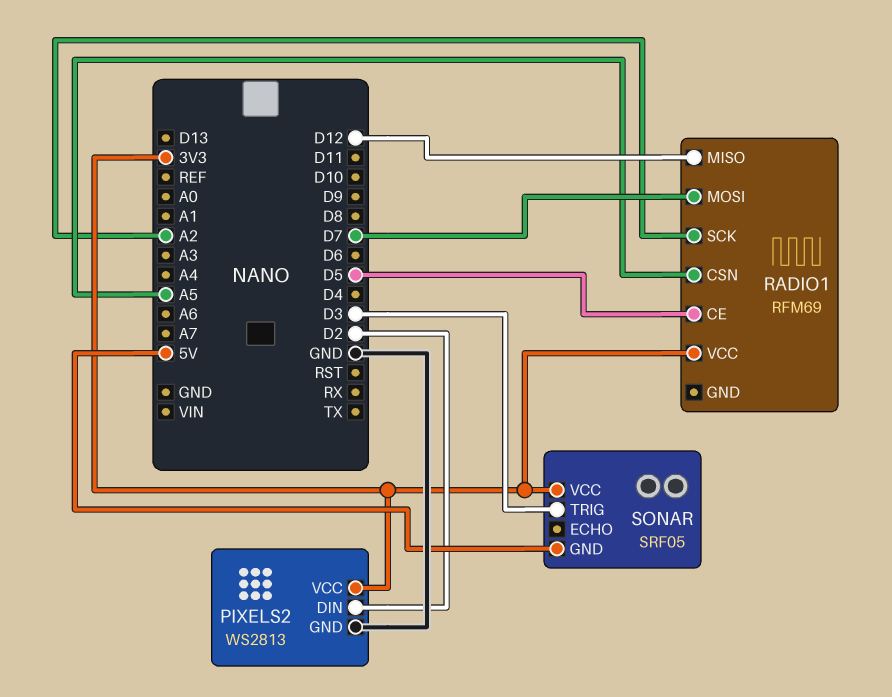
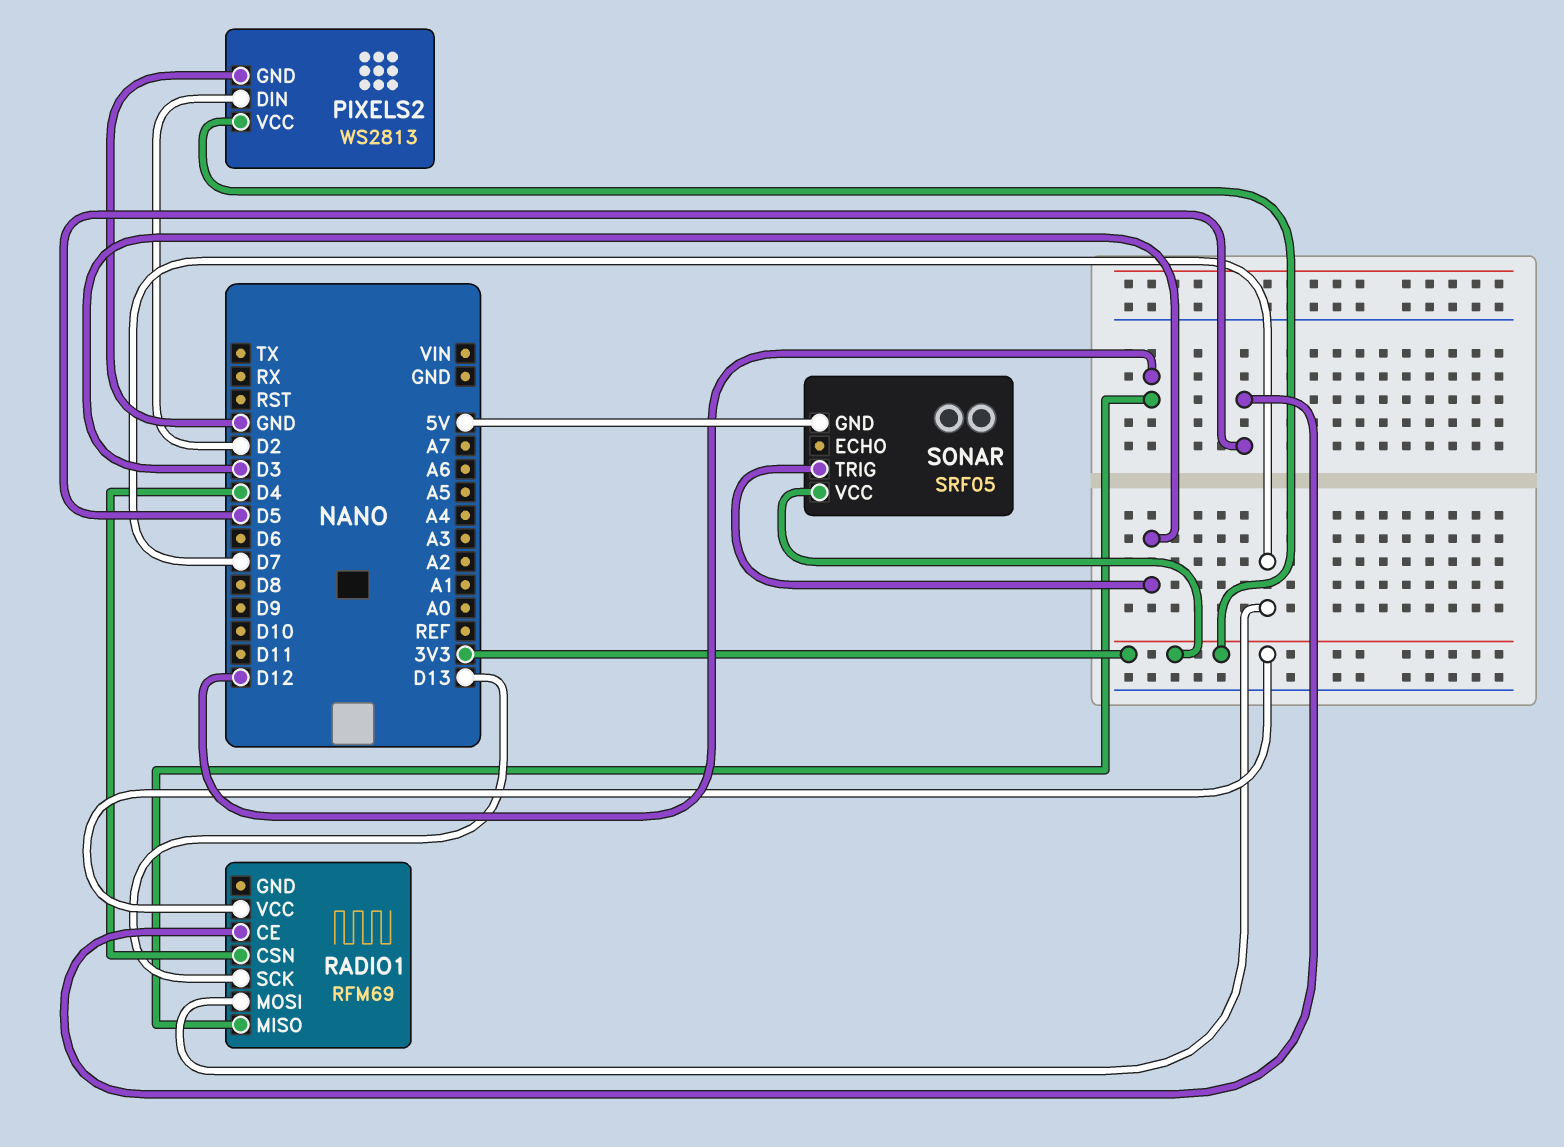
RADIO1 pin CSN: A5 -> D4
RADIO1 pin SCK: A2 -> D13

